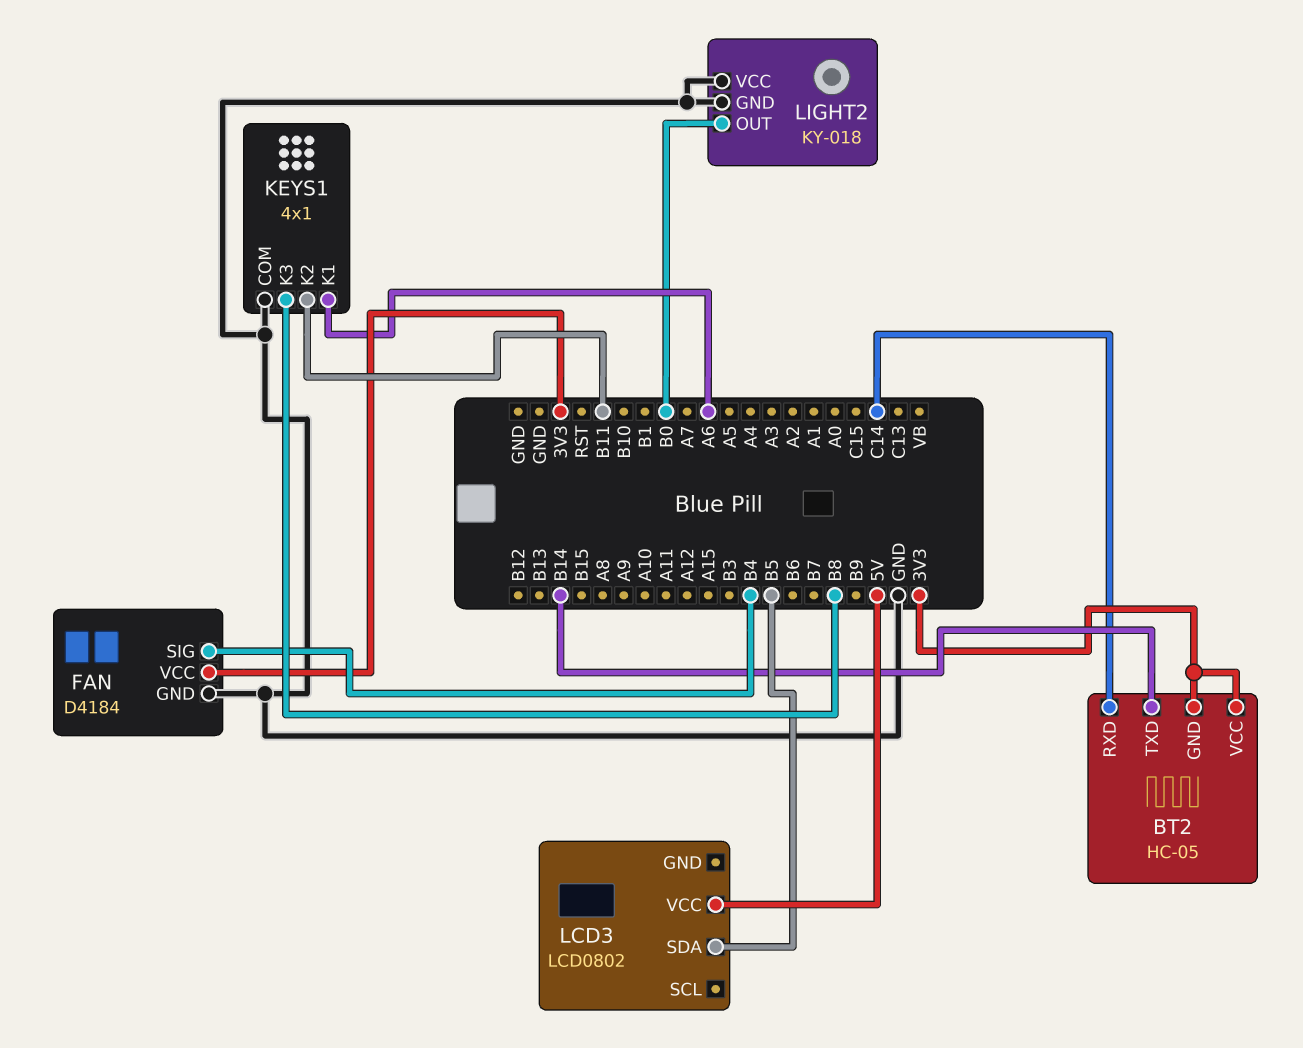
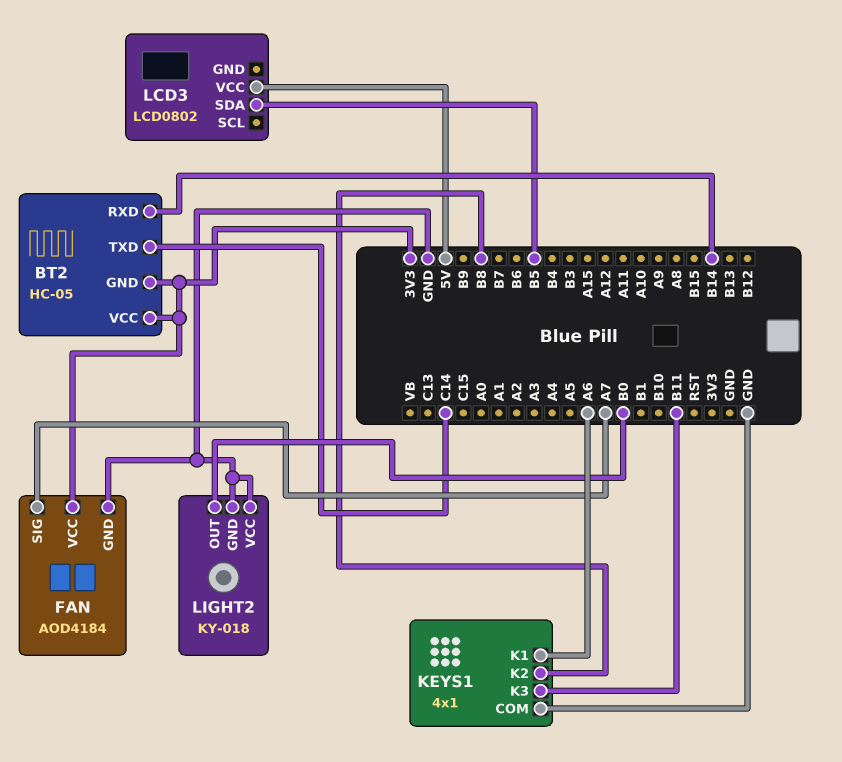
BT2 pin RXD: C14 -> B14
BT2 pin TXD: B14 -> C14
FAN: D4184 -> AOD4184
FAN pin SIG: B4 -> A7
KEYS1 pin K2: B11 -> B8
KEYS1 pin K3: B8 -> B11

